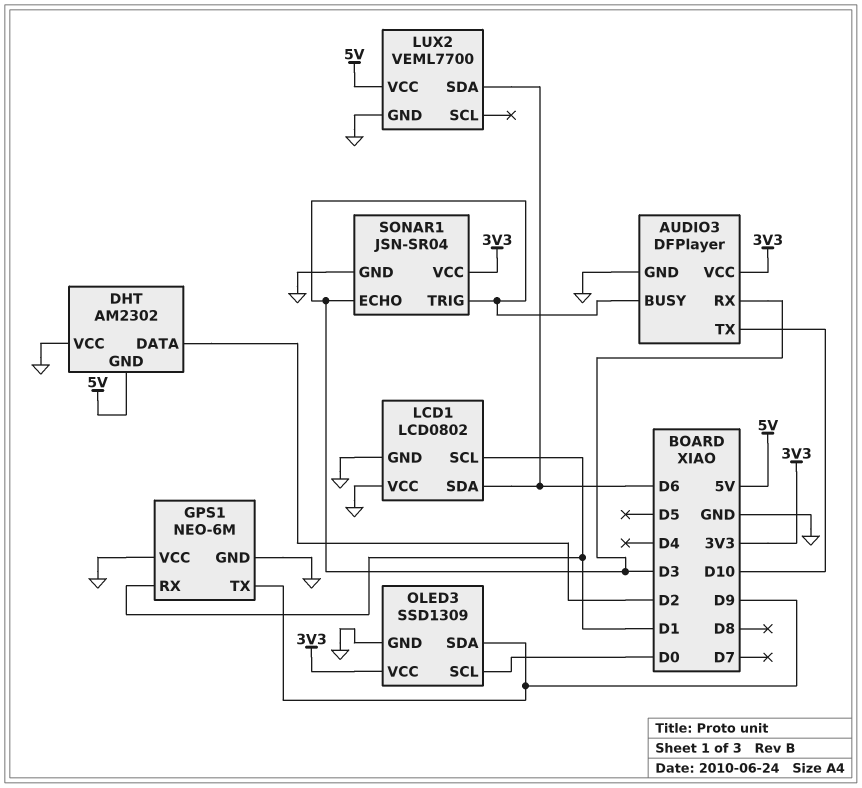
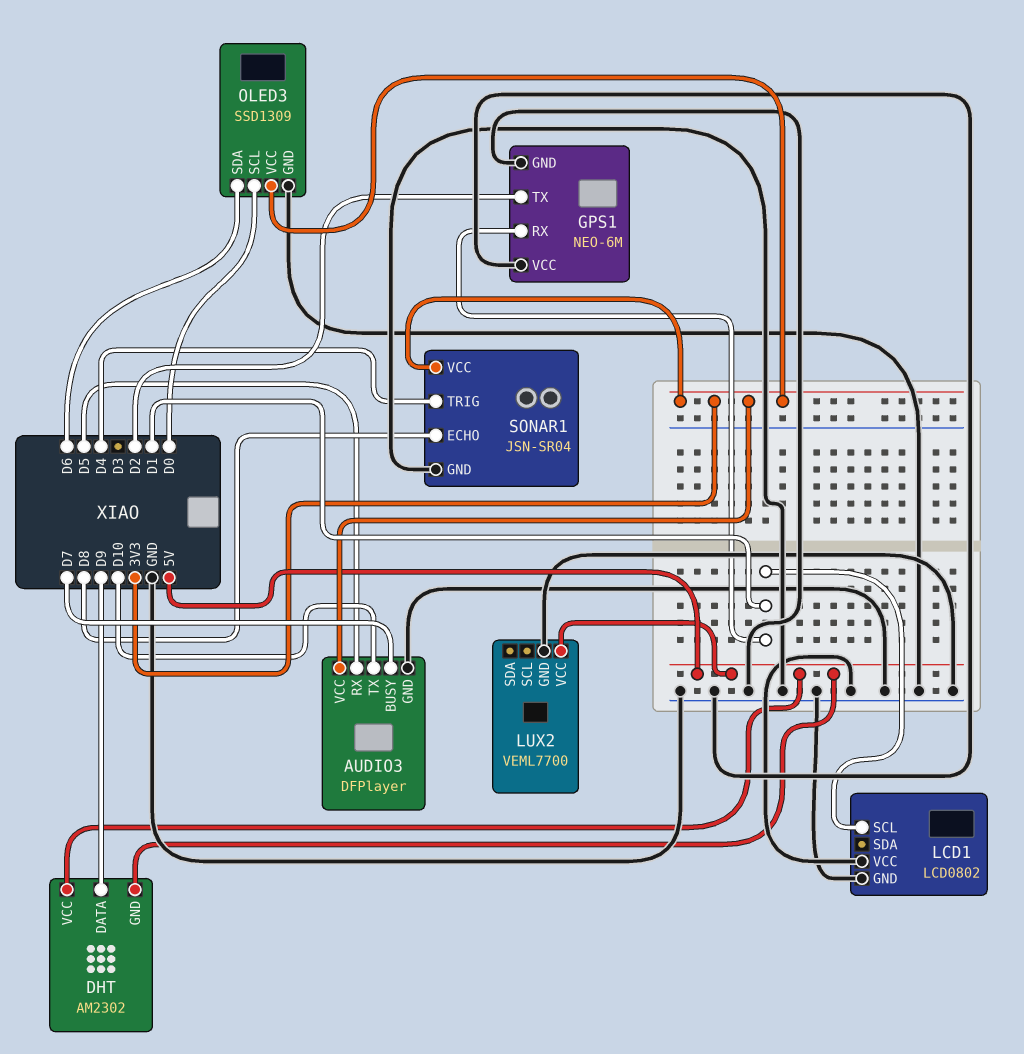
AUDIO3 pin BUSY: D3 -> D7
AUDIO3 pin RX: D3 -> D5
DHT pin DATA: D2 -> D9
DHT pin VCC: GND -> 5V
GPS1 pin TX: D9 -> D2
LCD1 pin SDA: D6 -> none
LUX2 pin SDA: D6 -> none
OLED3 pin SDA: D9 -> D6
SONAR1 pin ECHO: D3 -> D8
SONAR1 pin TRIG: D3 -> D4

